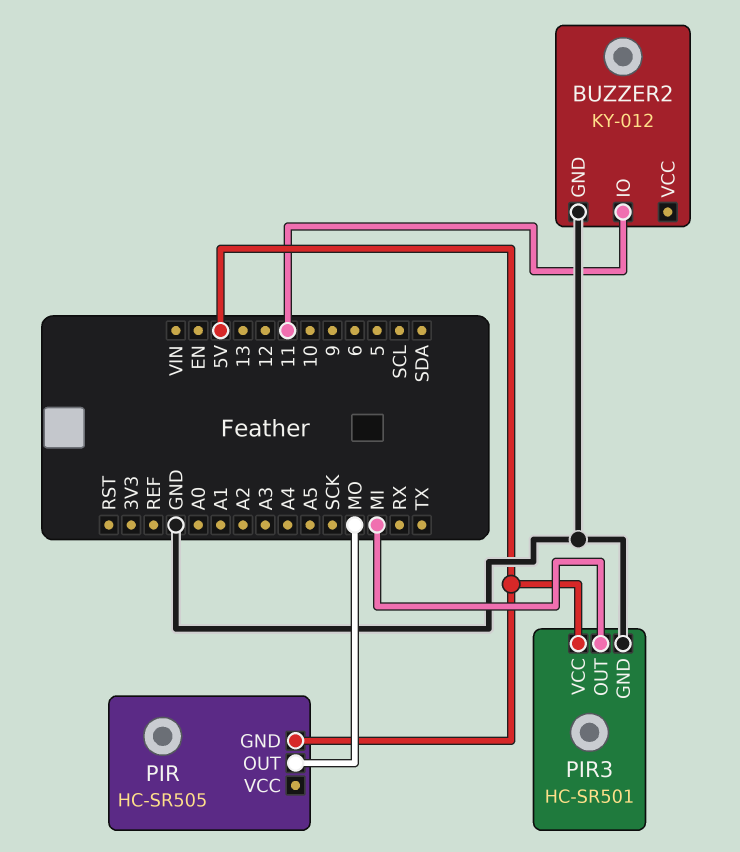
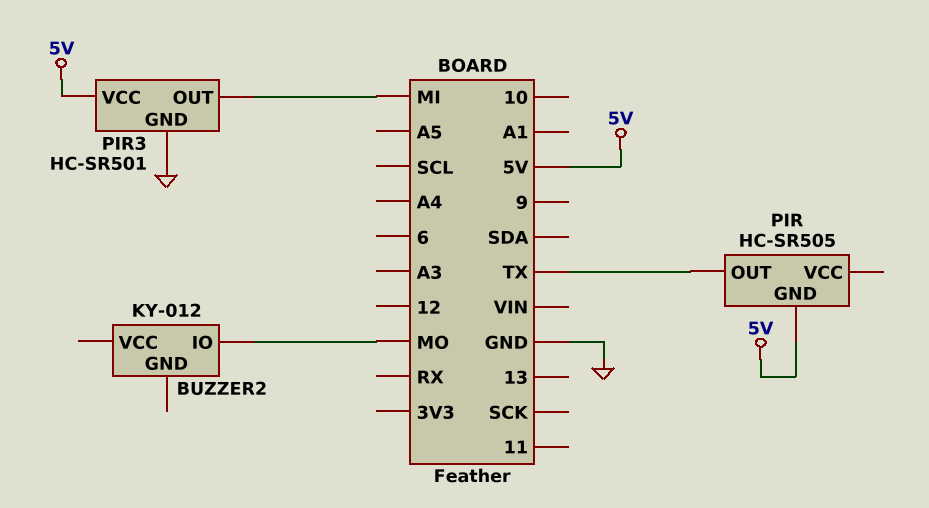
BUZZER2 pin GND: GND -> none
BUZZER2 pin IO: 11 -> MO
PIR pin OUT: MO -> TX

